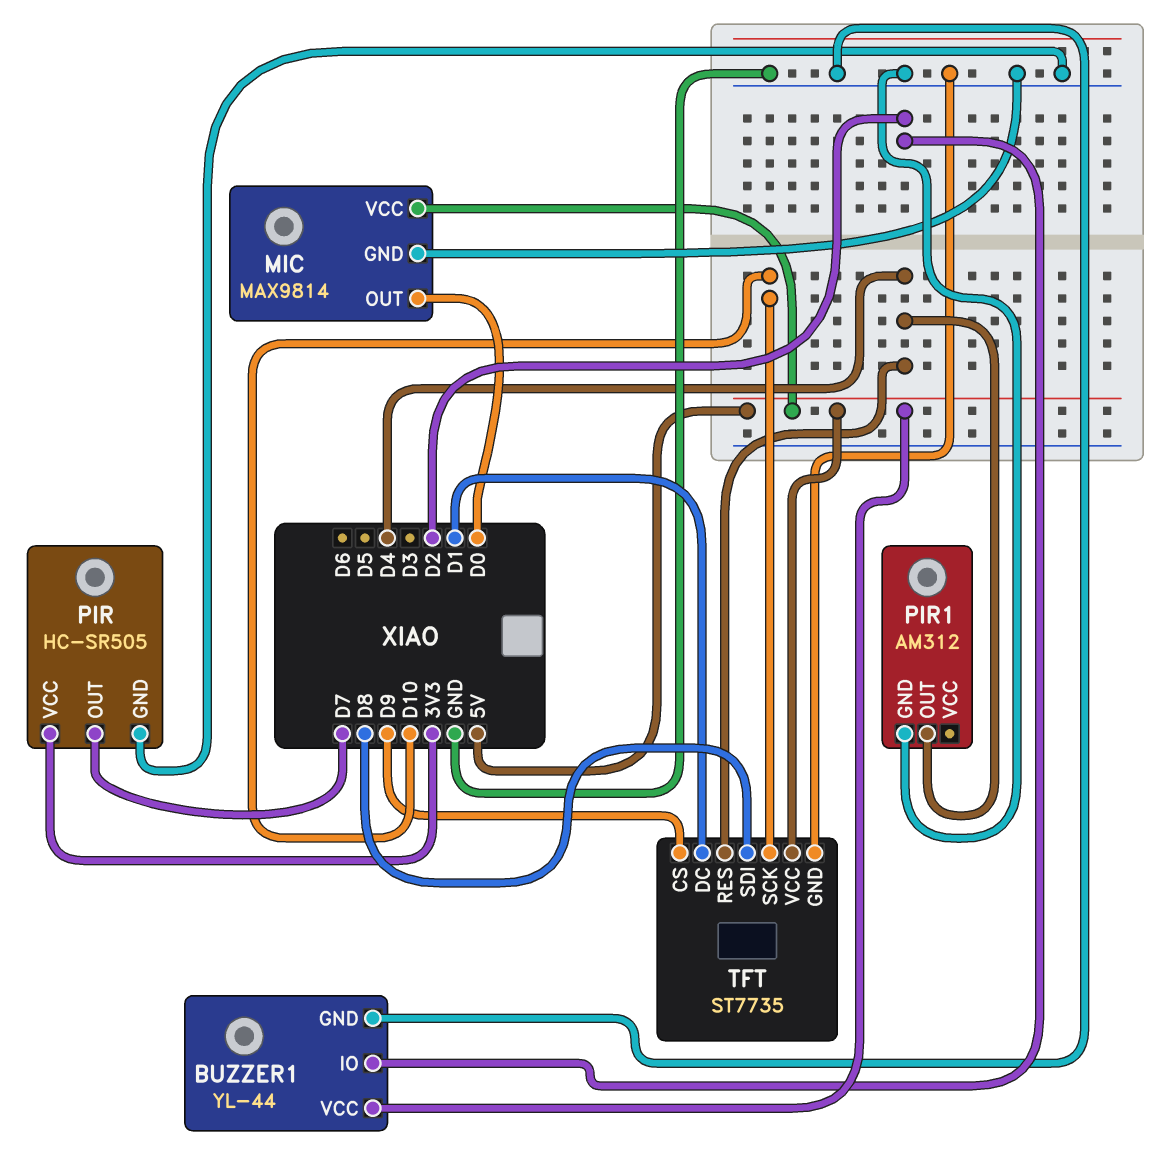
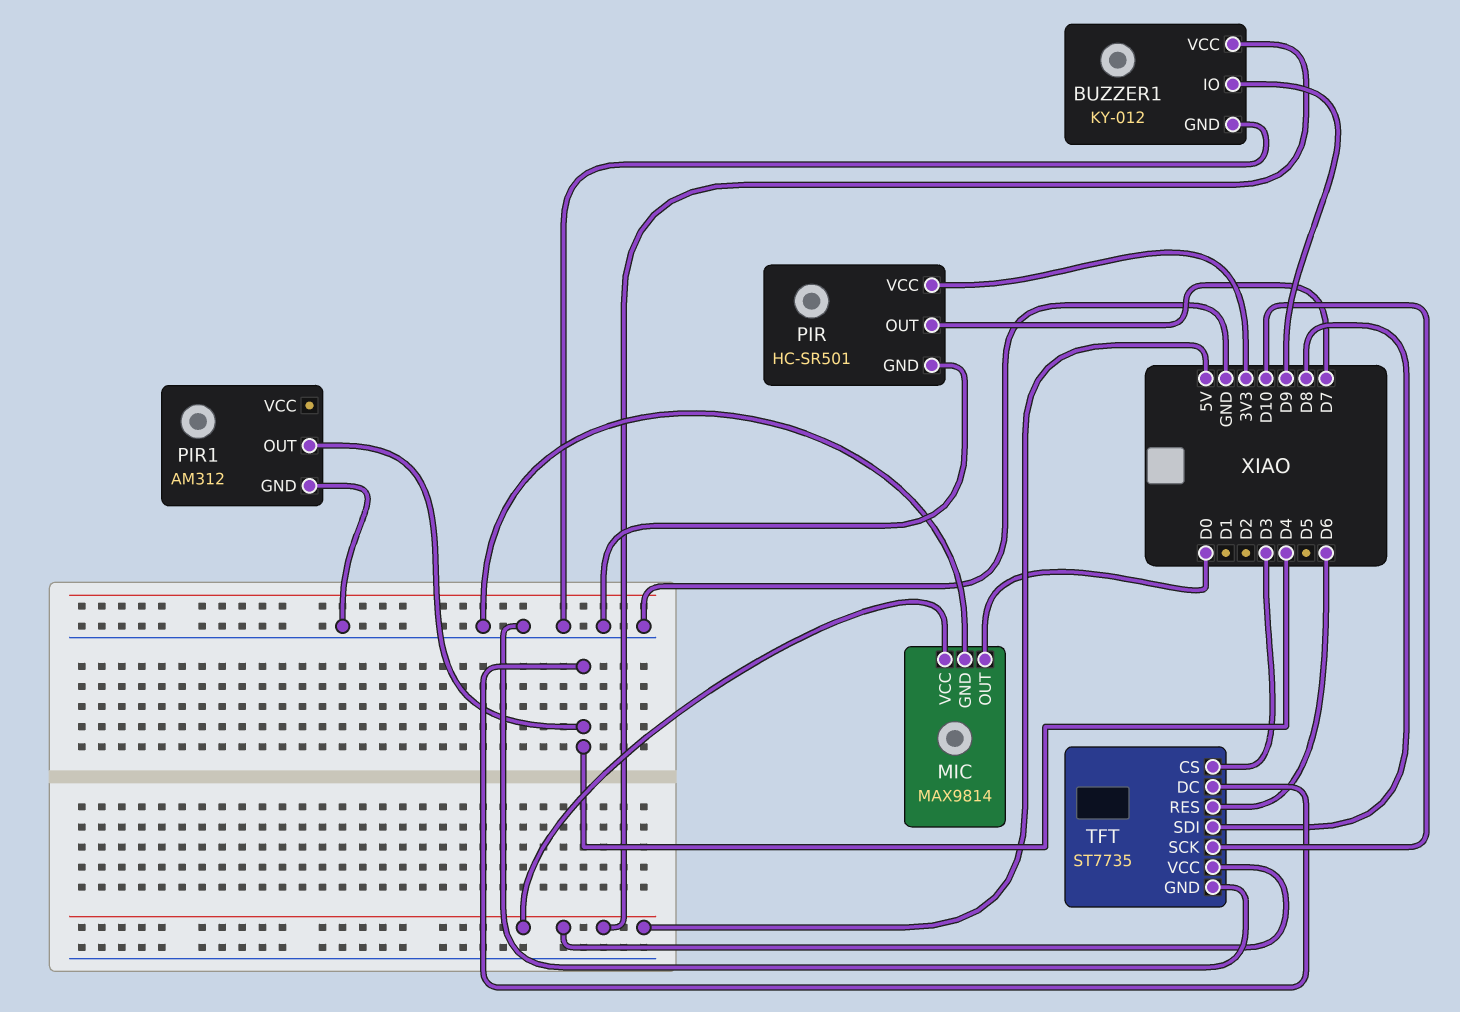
BUZZER1: YL-44 -> KY-012
BUZZER1 pin IO: D2 -> D9
PIR: HC-SR505 -> HC-SR501
TFT pin CS: D9 -> D3
TFT pin DC: D1 -> D4
TFT pin RES: D4 -> D6

